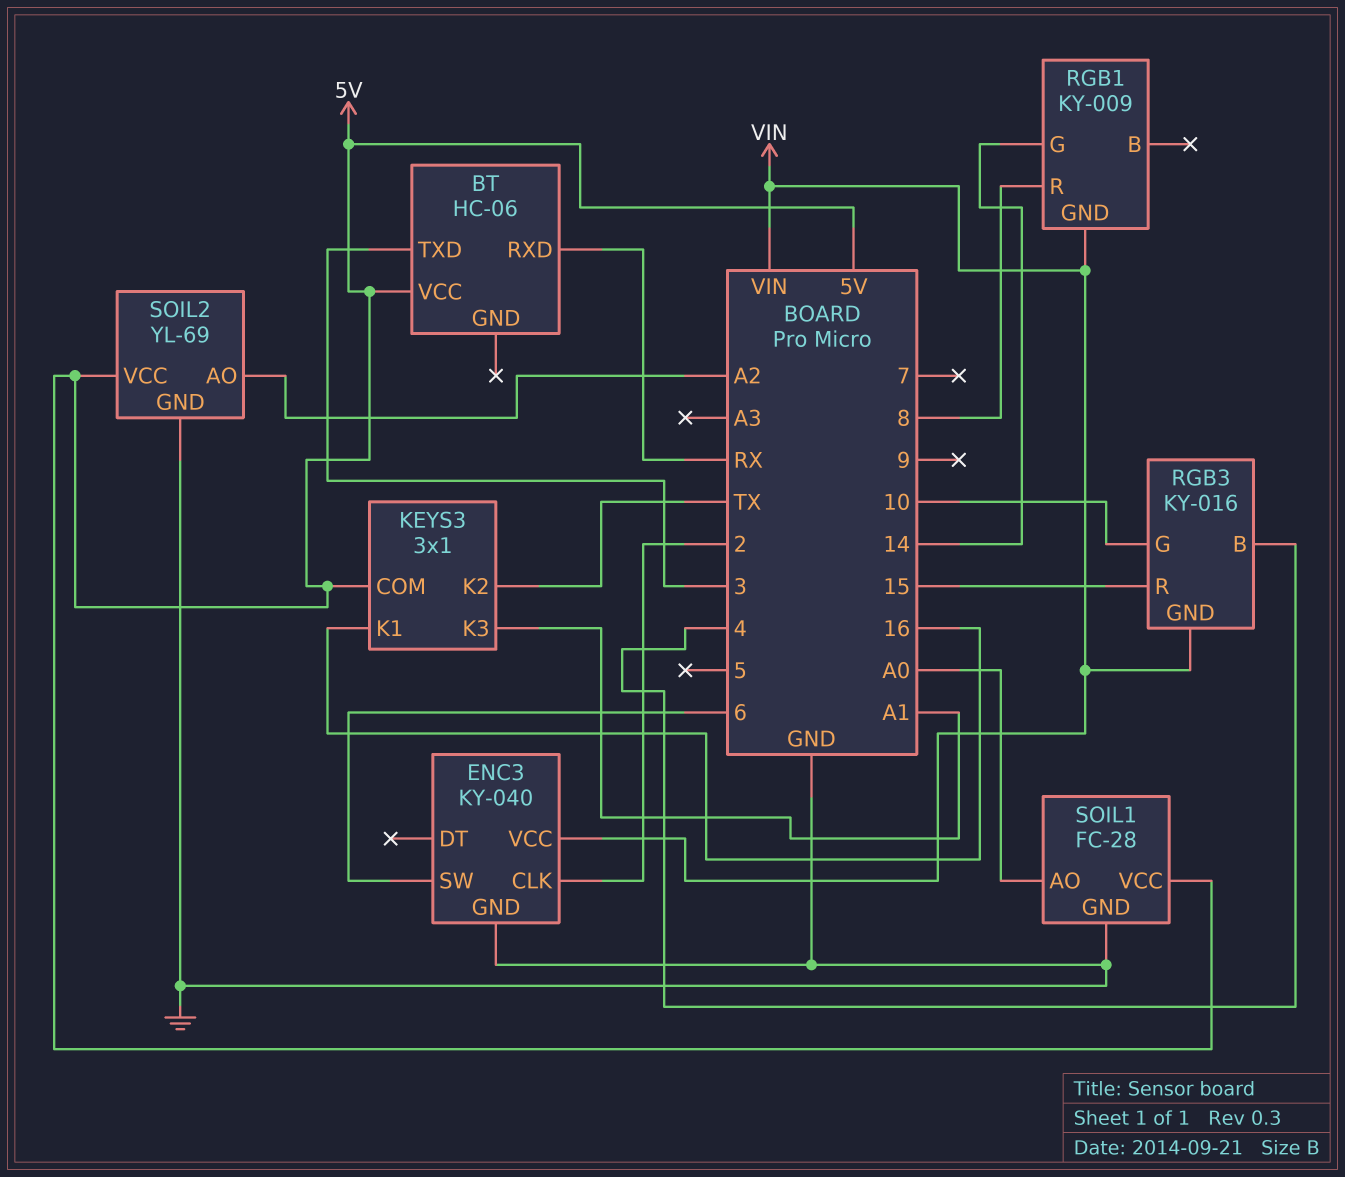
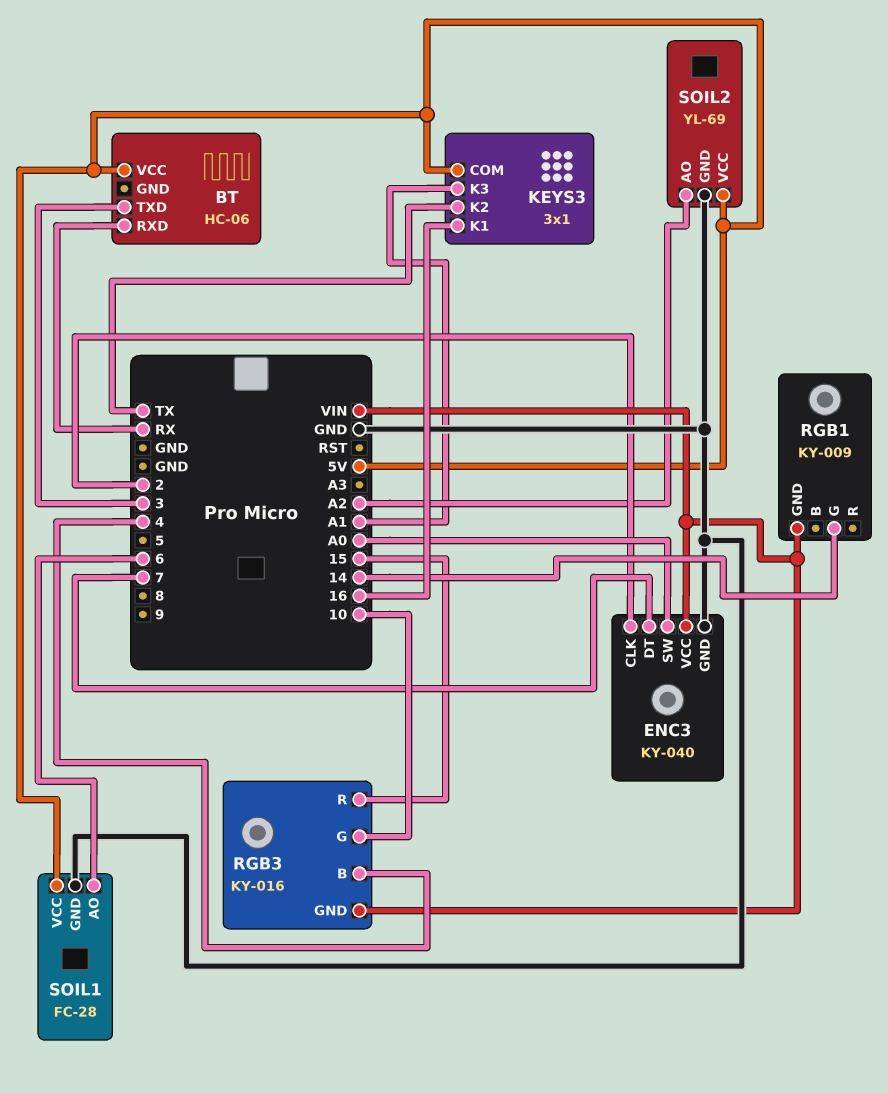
ENC3 pin DT: none -> 7
ENC3 pin SW: 6 -> A0
RGB1 pin R: 8 -> none
SOIL1 pin AO: A0 -> 6

